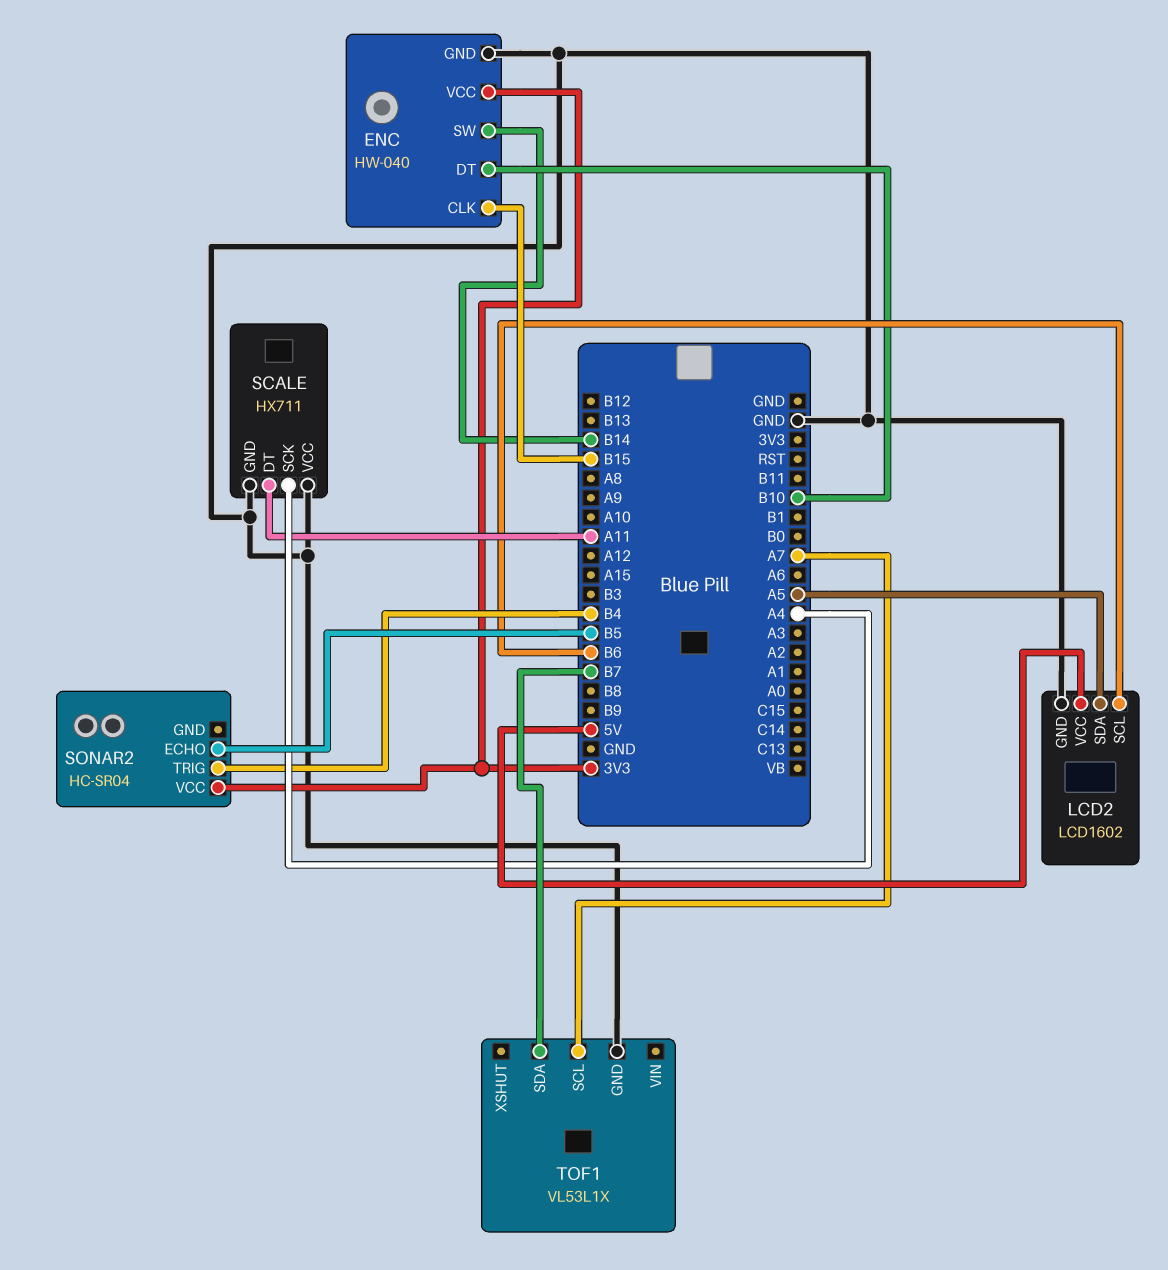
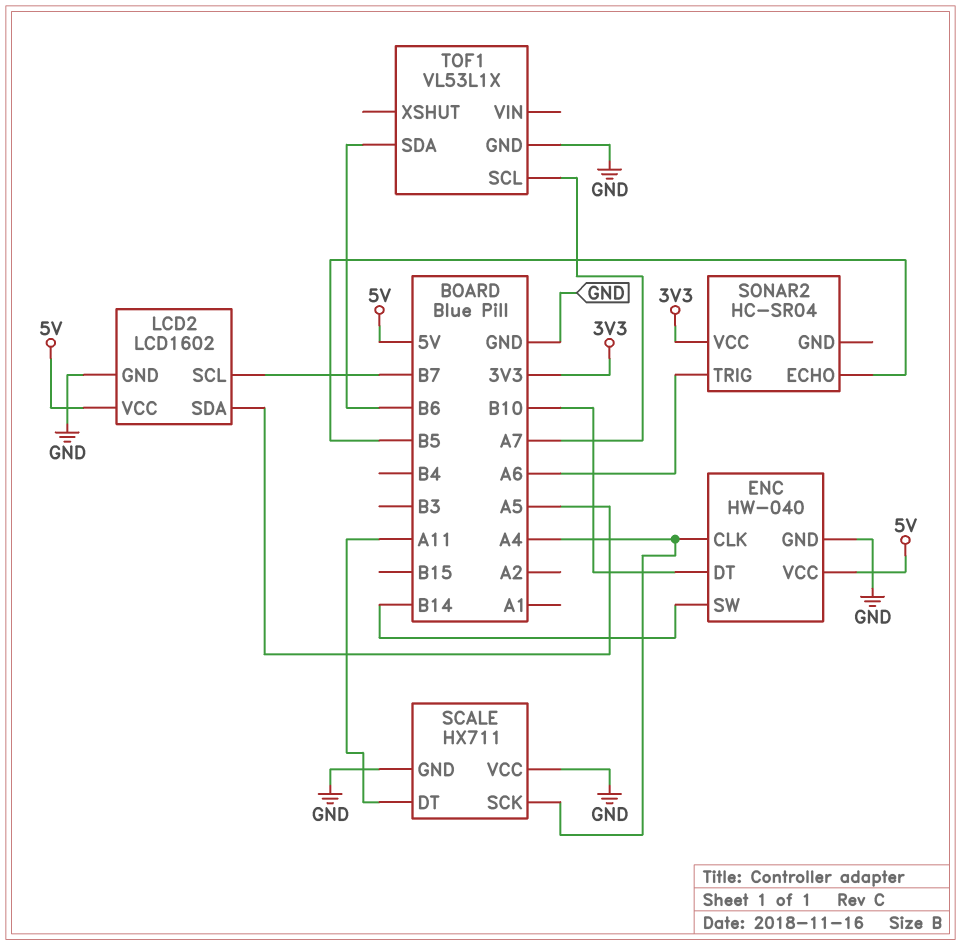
ENC pin CLK: B15 -> A4
ENC pin VCC: 3V3 -> 5V
LCD2 pin SCL: B6 -> B7
SONAR2 pin TRIG: B4 -> A6
TOF1 pin SDA: B7 -> B6

